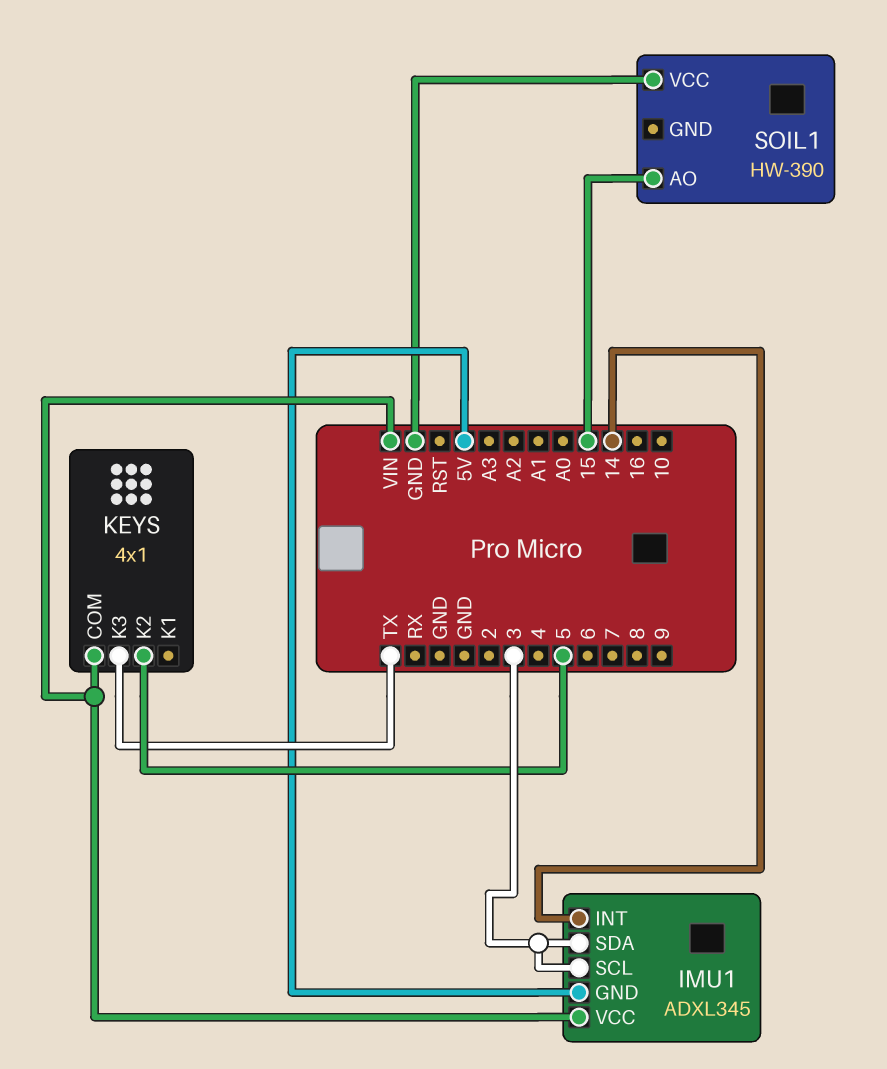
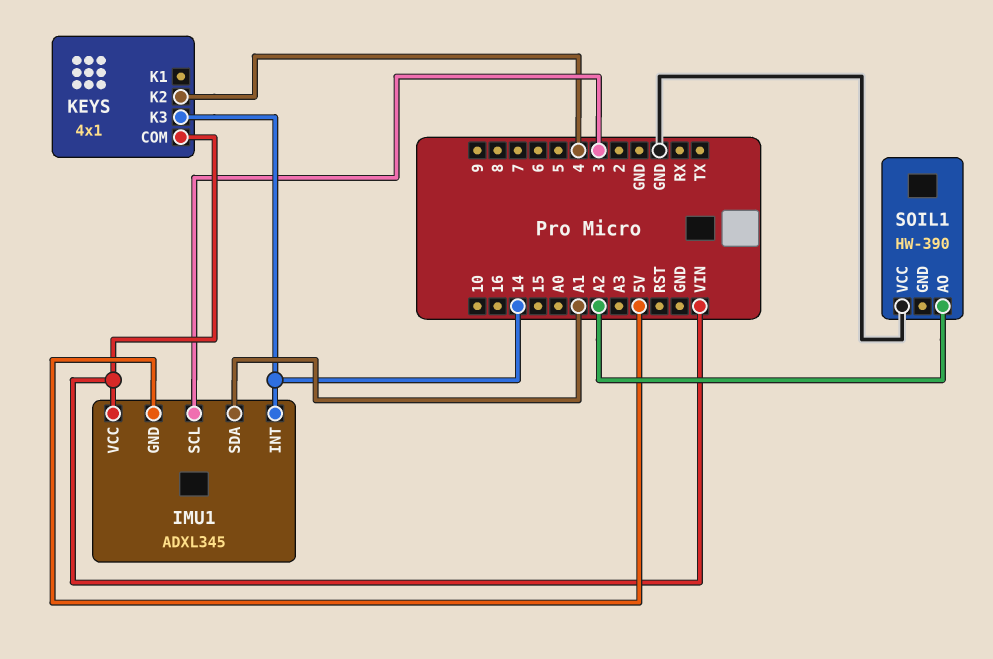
IMU1 pin SDA: 3 -> A1
KEYS pin K2: 5 -> 4
KEYS pin K3: TX -> 14
SOIL1 pin AO: 15 -> A2

